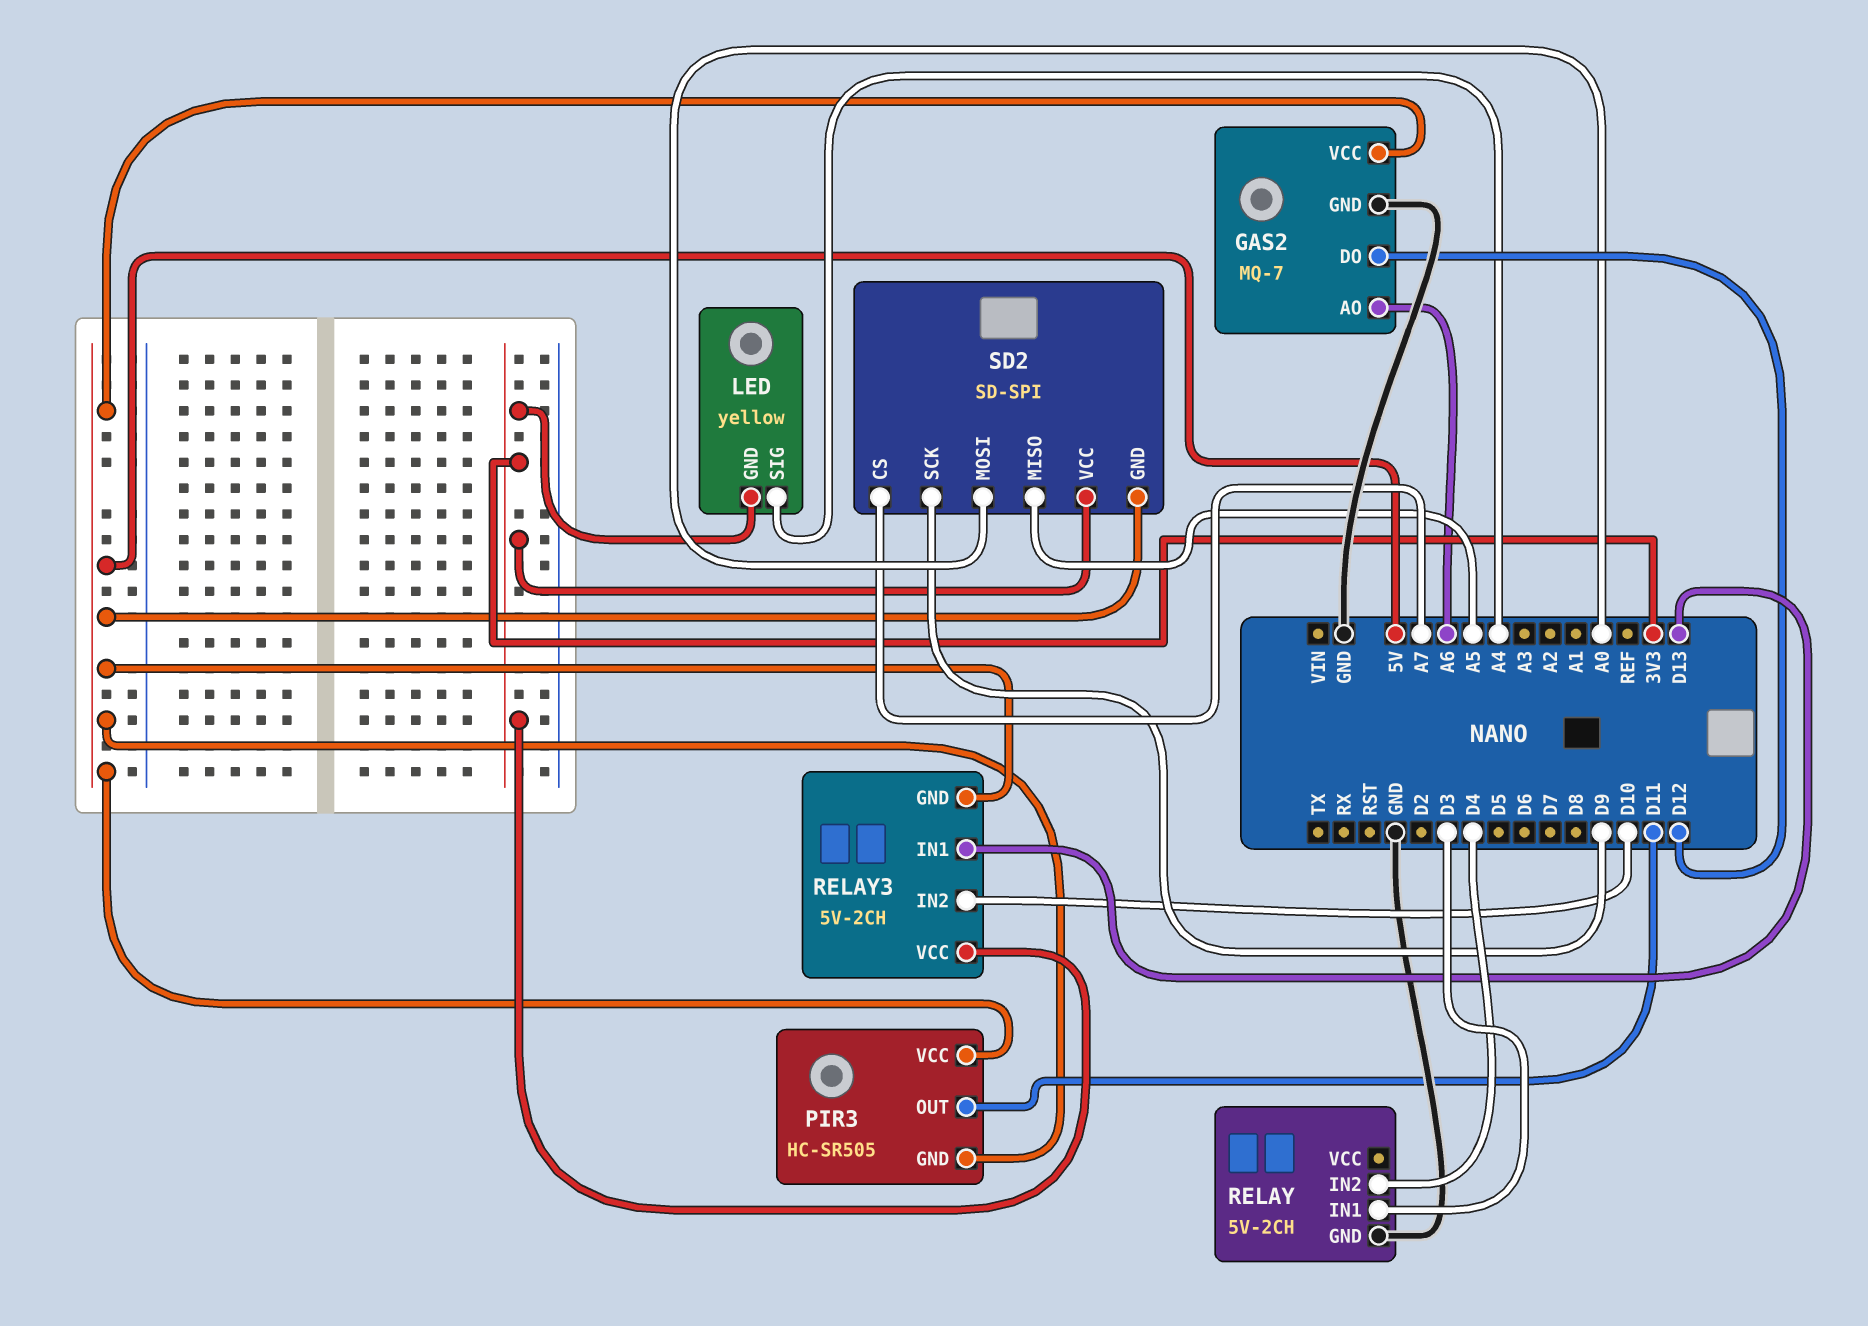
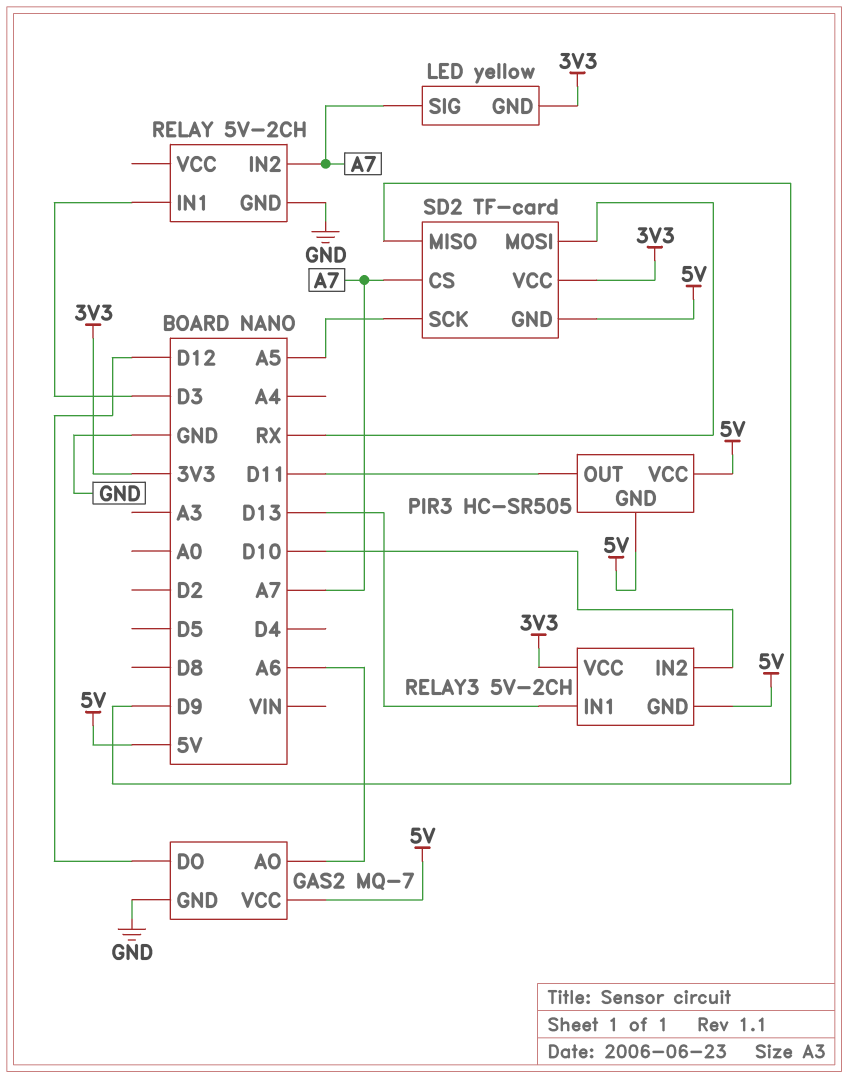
LED pin SIG: A4 -> A7
RELAY pin IN2: D4 -> A7
SD2: SD-SPI -> TF-card
SD2 pin MISO: A5 -> D9
SD2 pin MOSI: A0 -> RX
SD2 pin SCK: D9 -> A5

